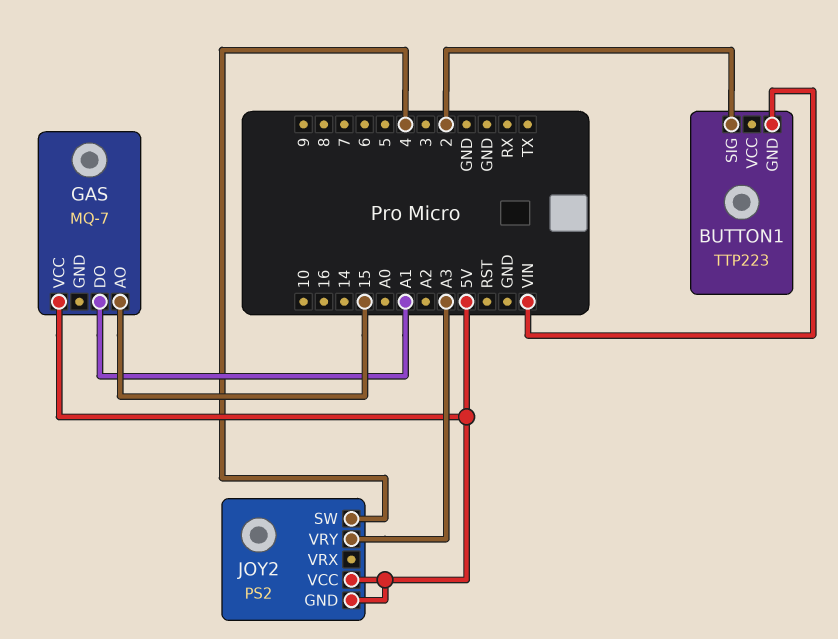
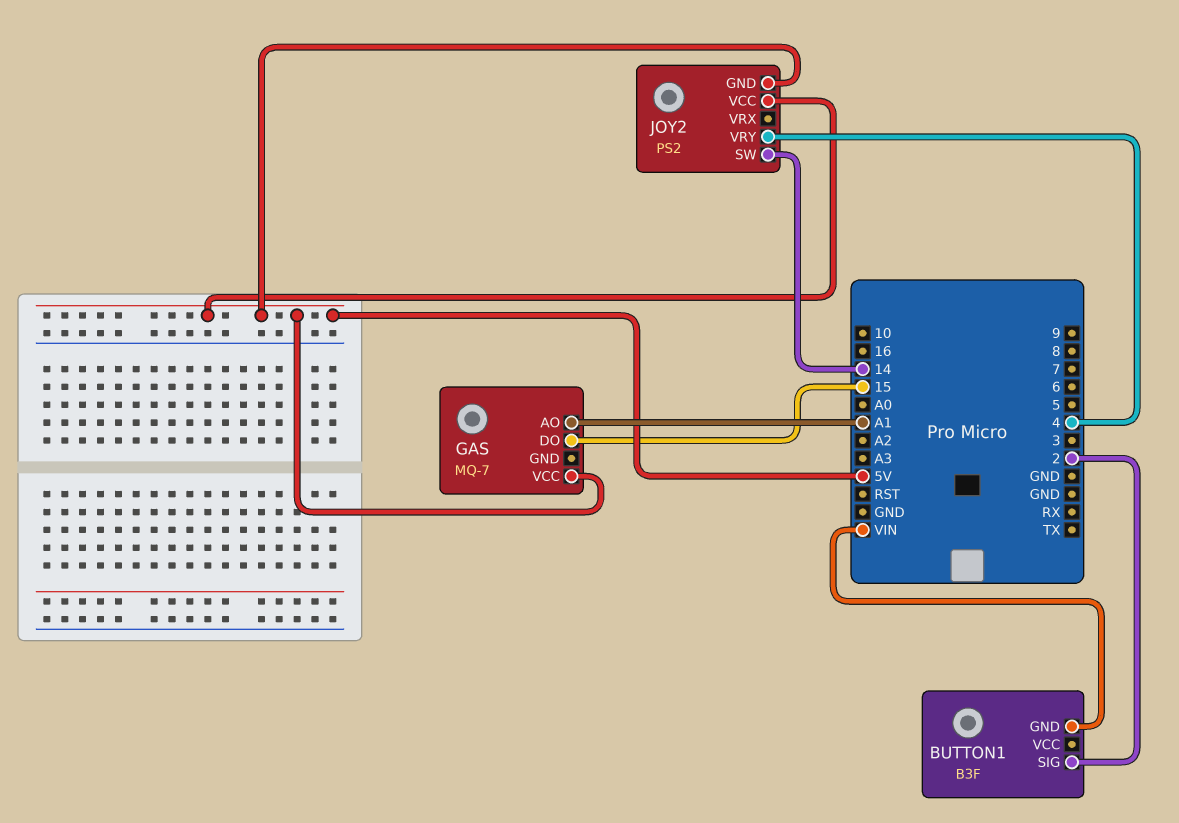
BUTTON1: TTP223 -> B3F
GAS pin AO: 15 -> A1
GAS pin DO: A1 -> 15
JOY2 pin SW: 4 -> 14
JOY2 pin VRY: A3 -> 4

